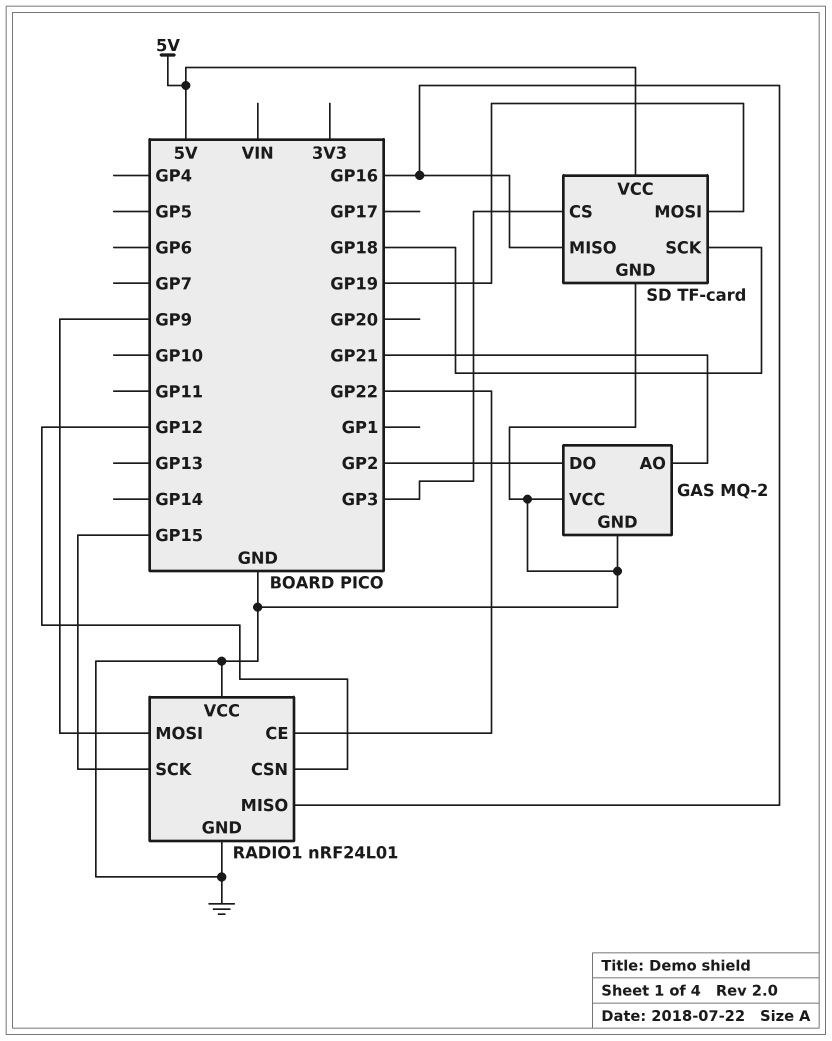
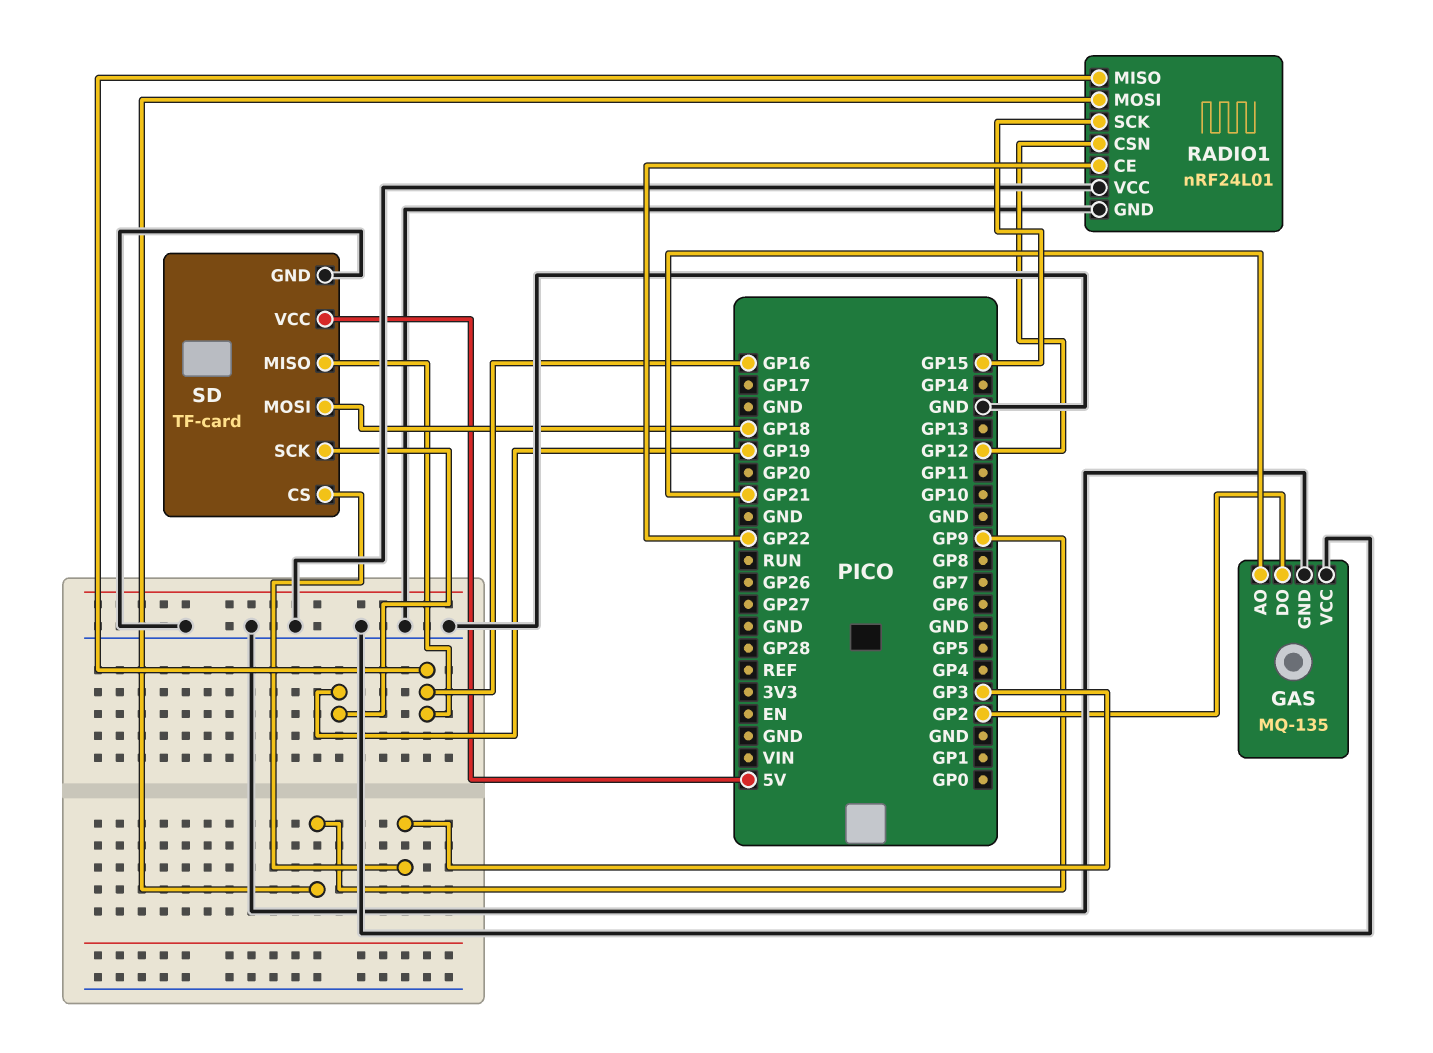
GAS: MQ-2 -> MQ-135
SD pin MOSI: GP19 -> GP18
SD pin SCK: GP18 -> GP19

